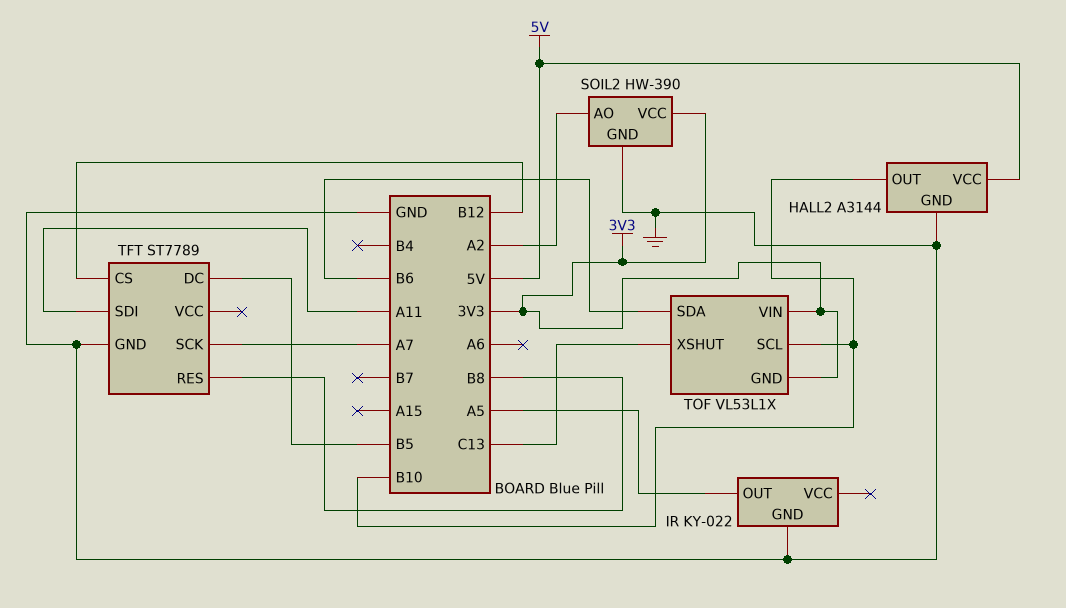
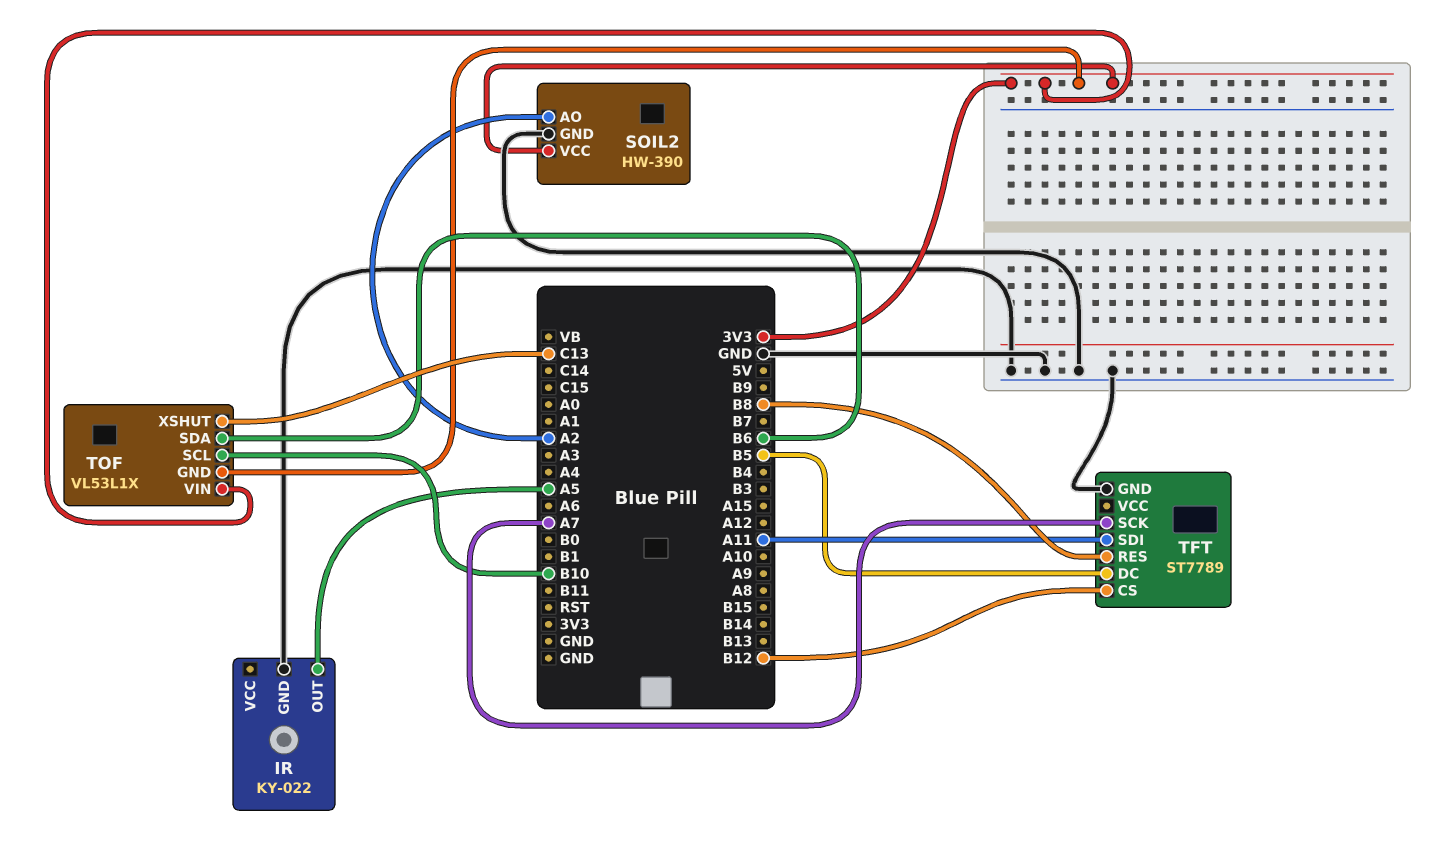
HALL2: A3144 -> none
HALL2 pin GND: GND -> none
HALL2 pin OUT: B10 -> none
HALL2 pin VCC: 5V -> none

